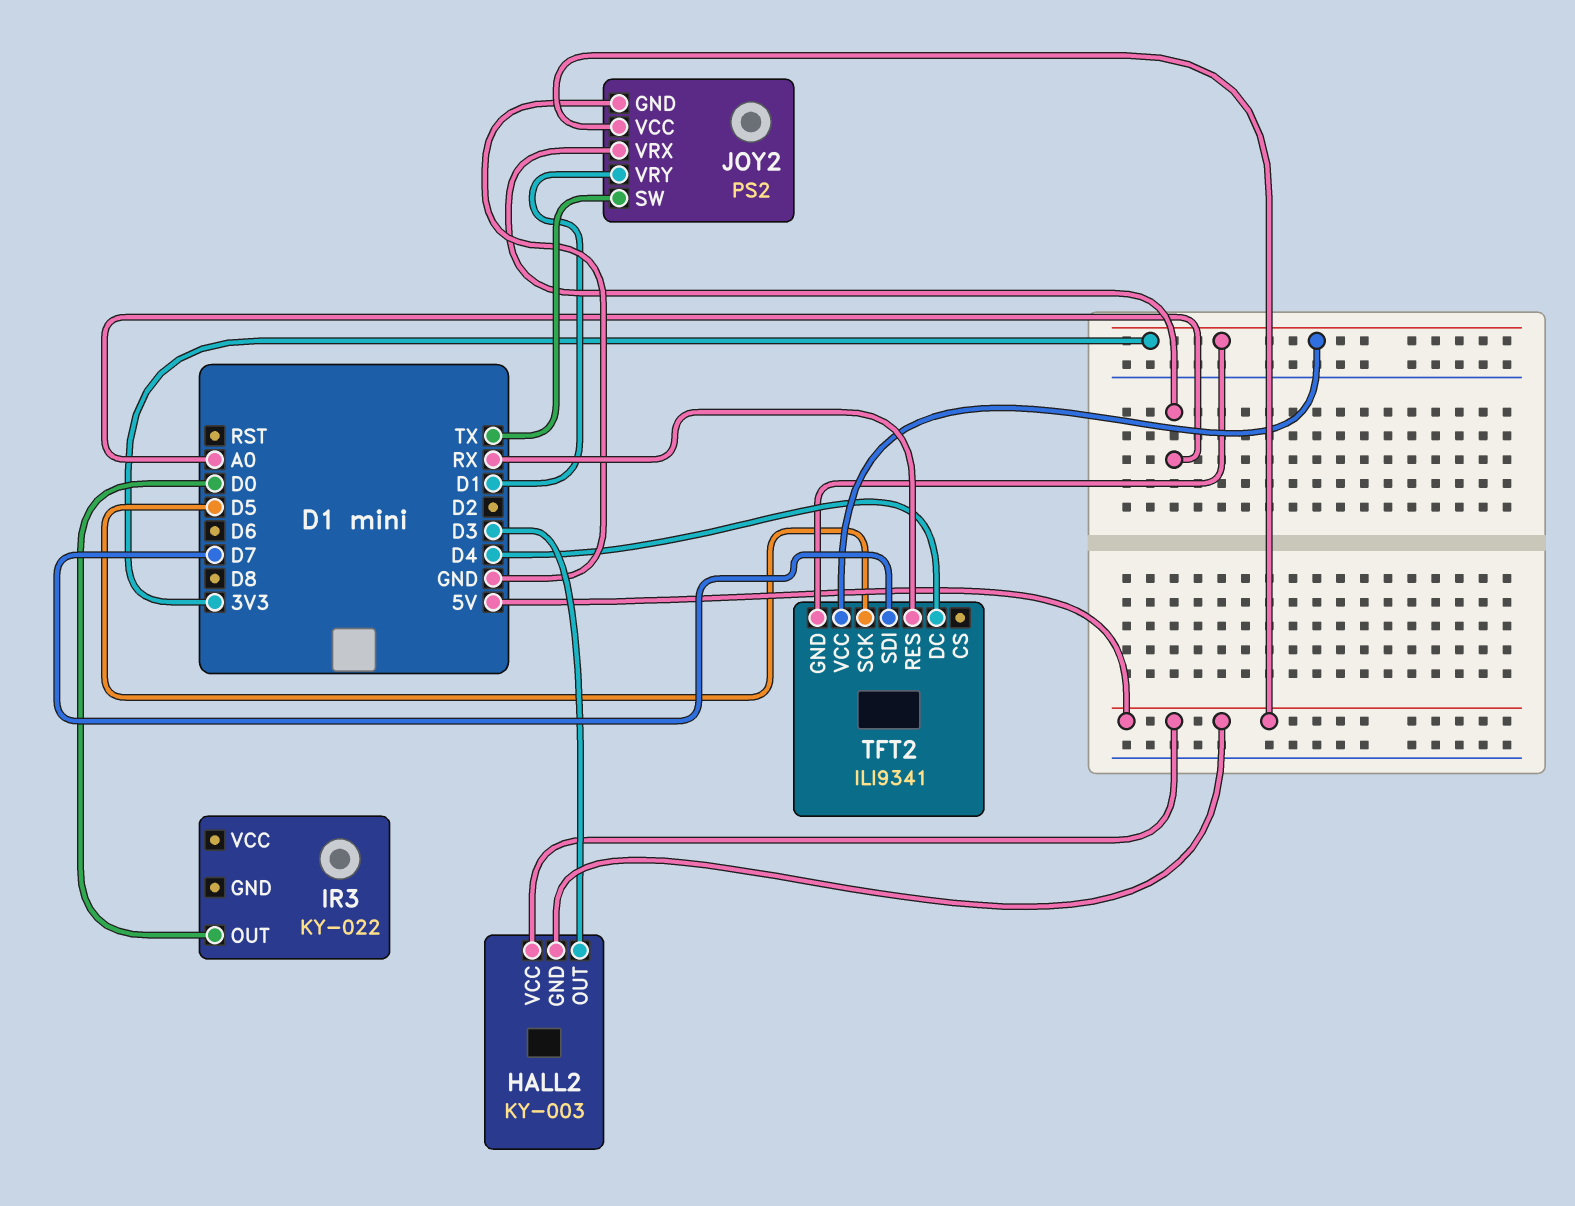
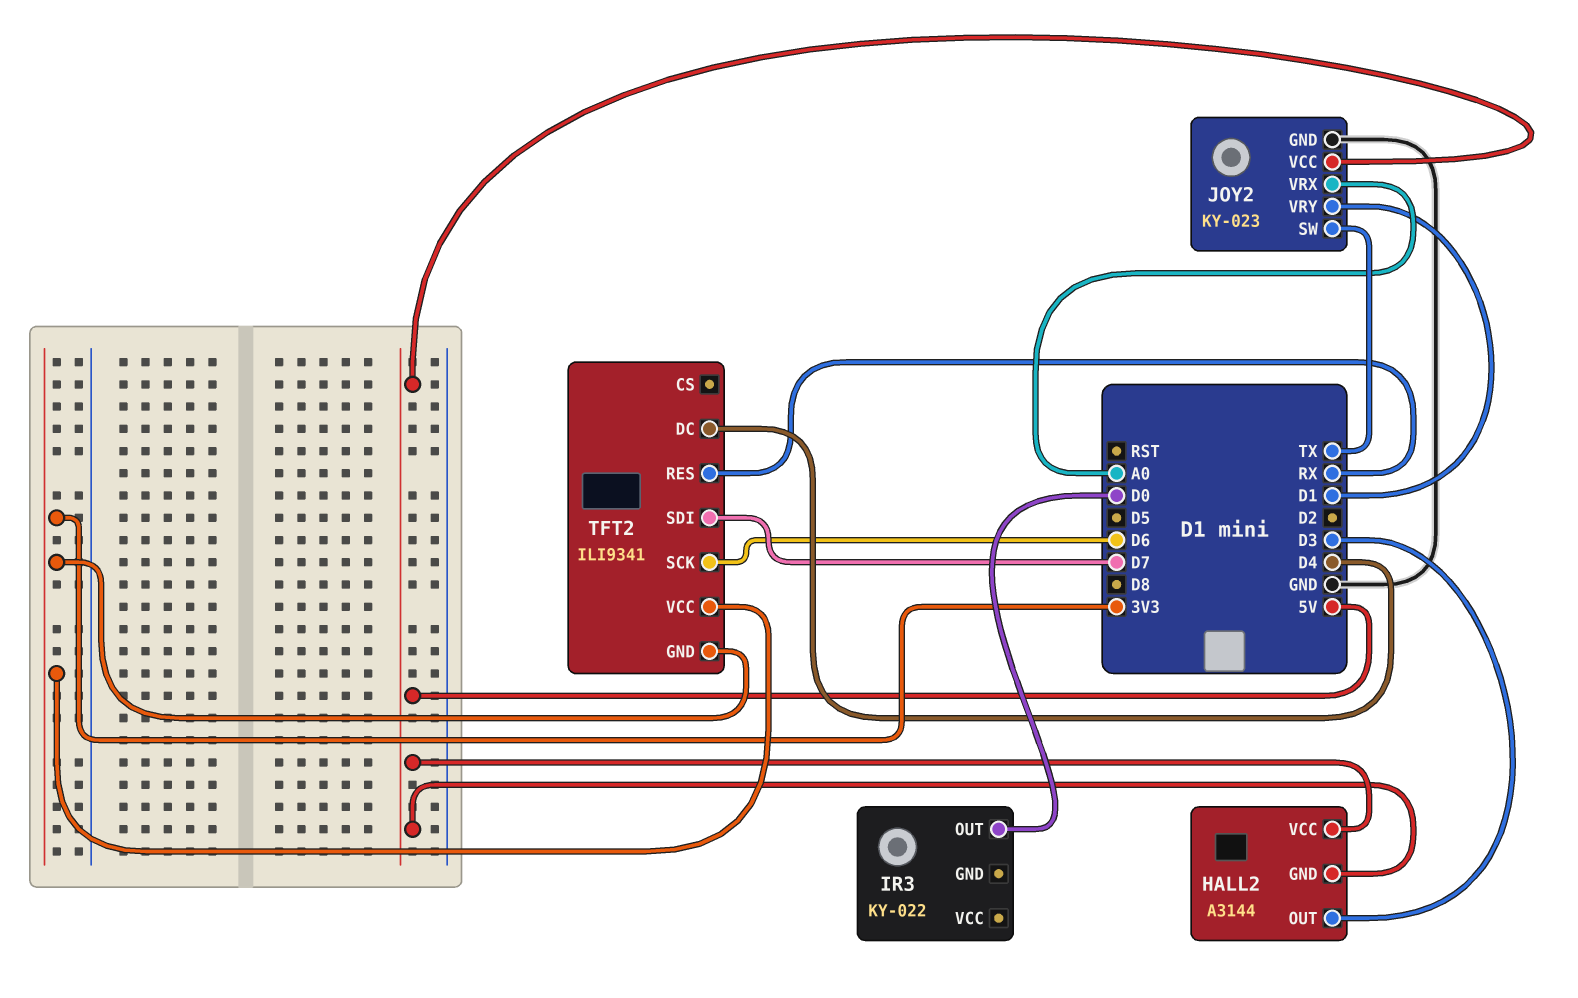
HALL2: KY-003 -> A3144
JOY2: PS2 -> KY-023
TFT2 pin SCK: D5 -> D6

